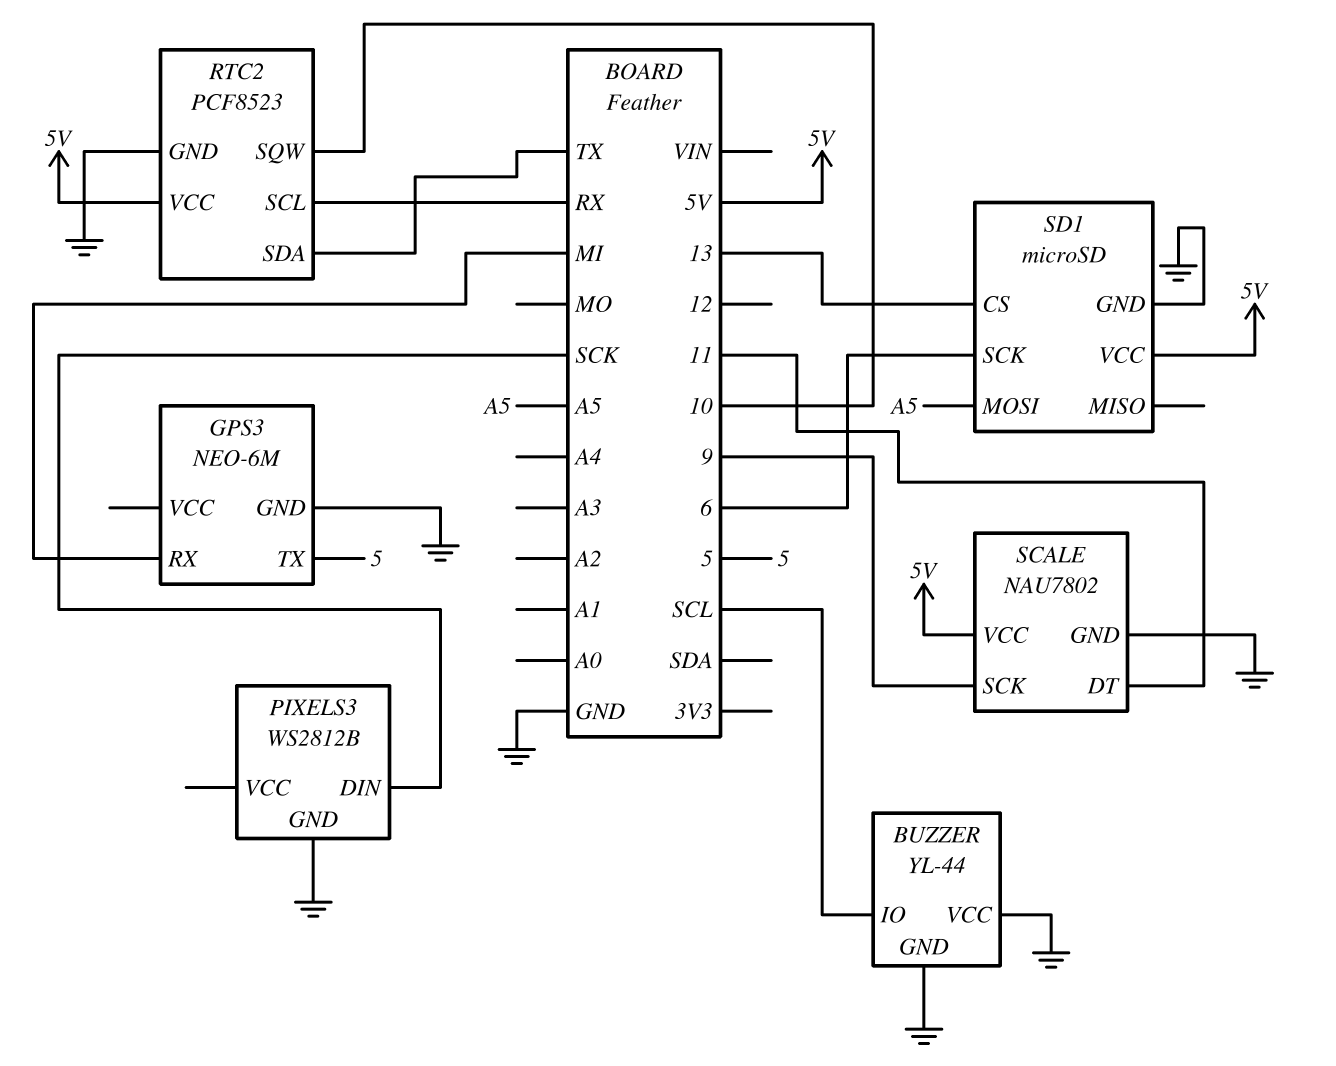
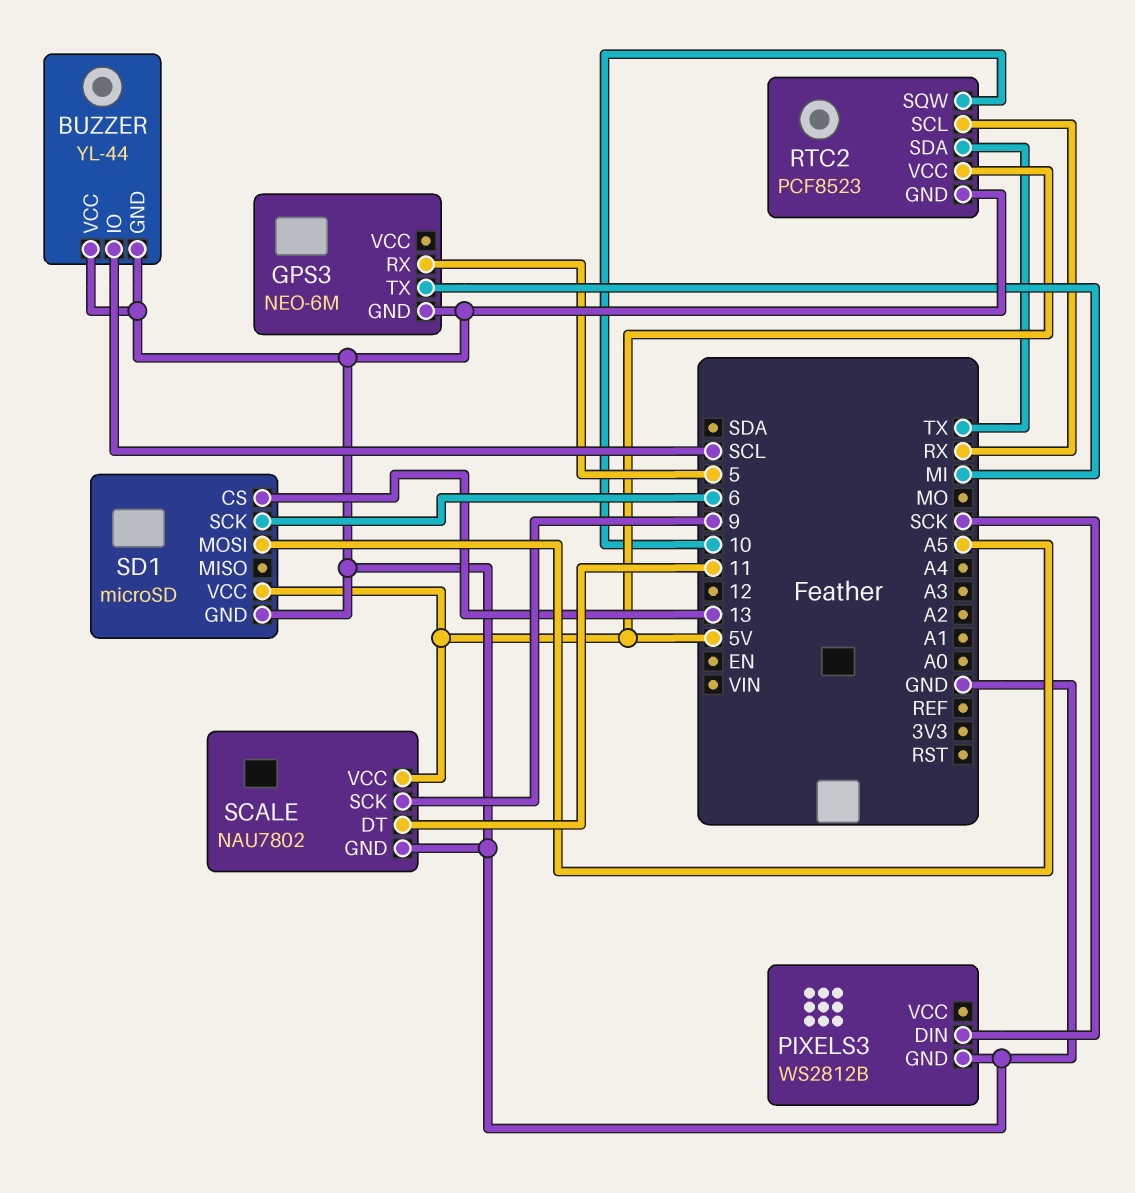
GPS3 pin RX: MI -> 5
GPS3 pin TX: 5 -> MI

